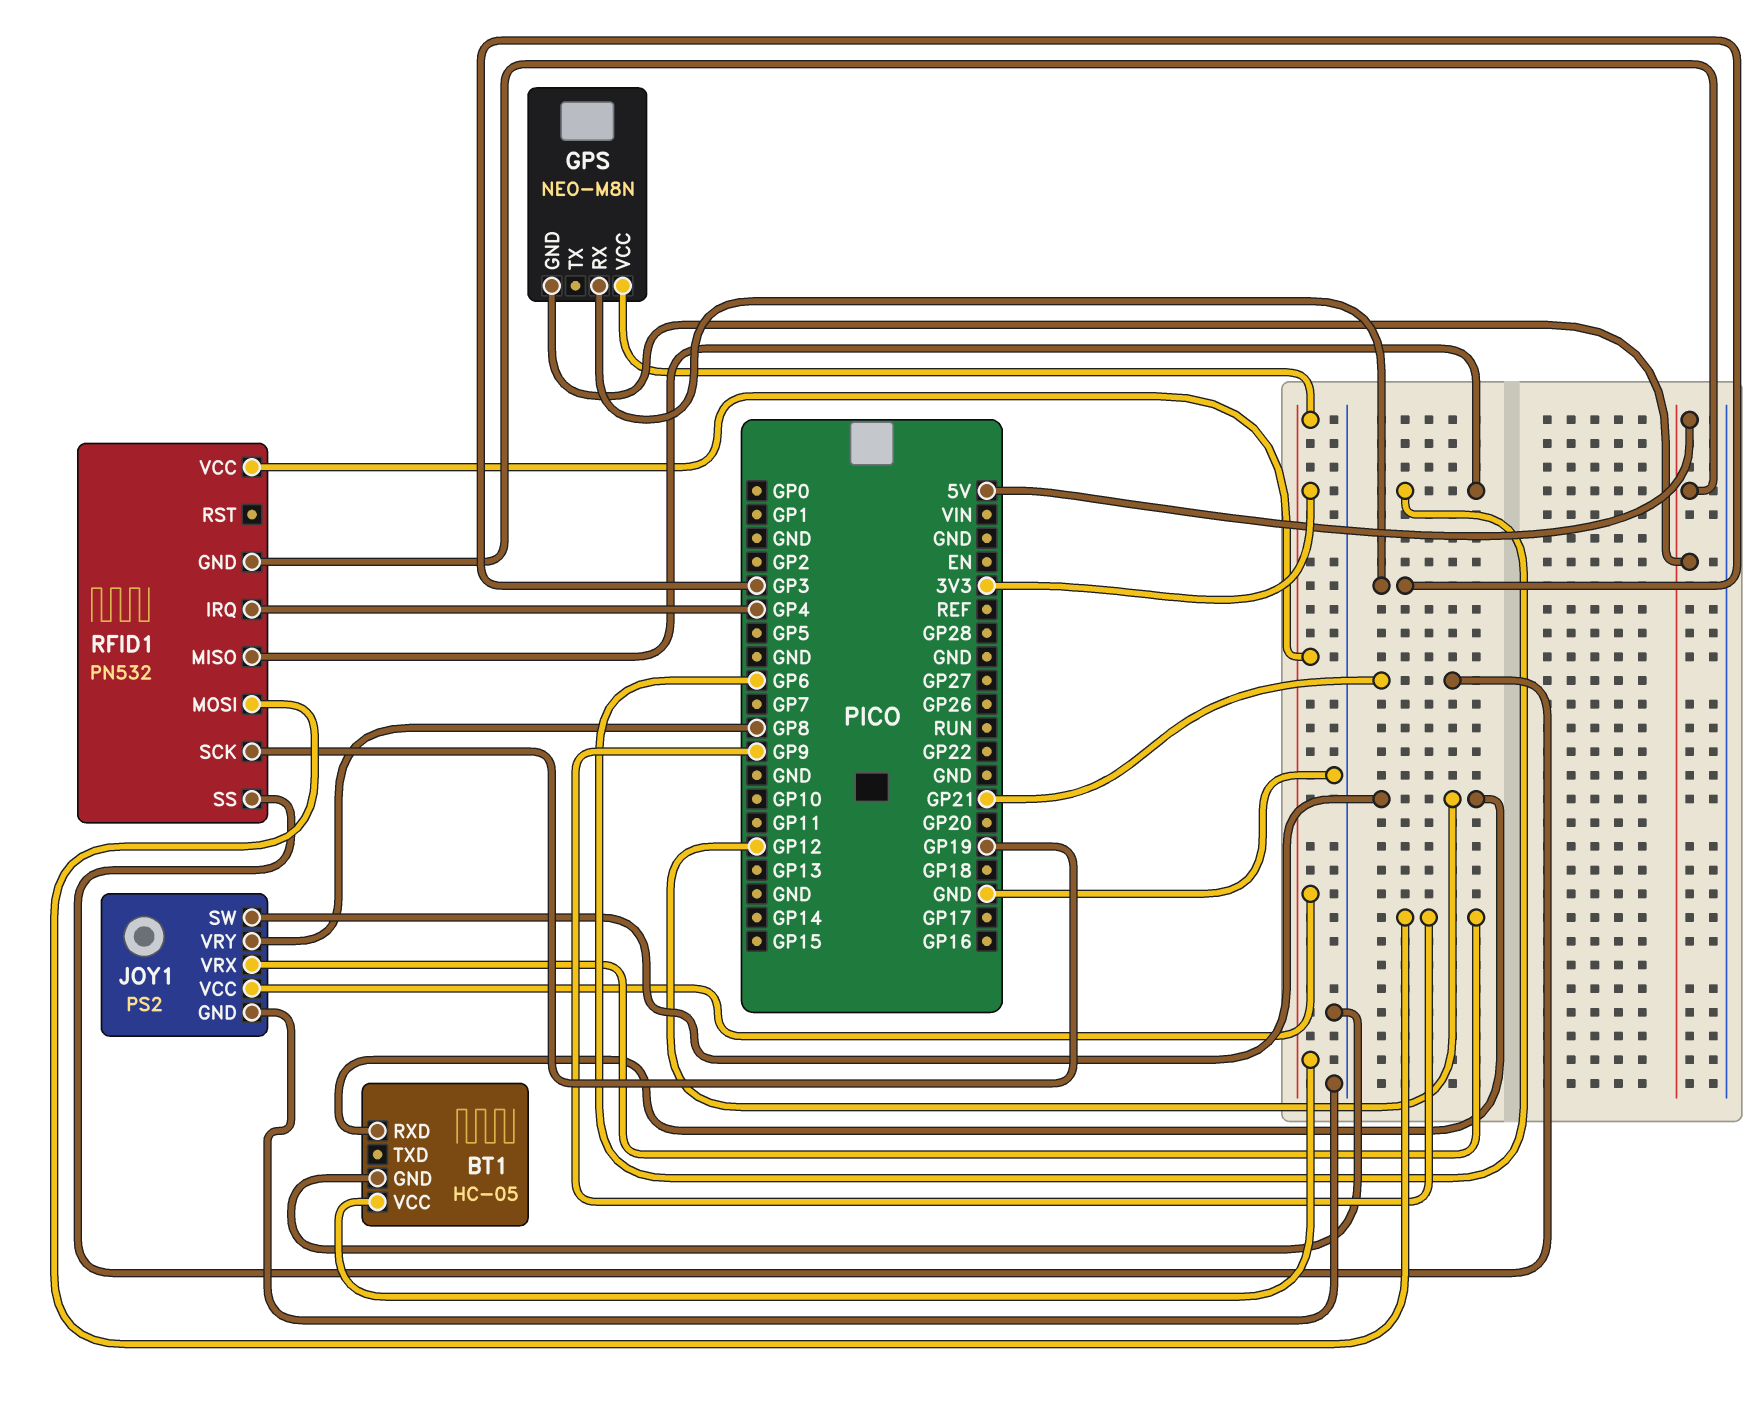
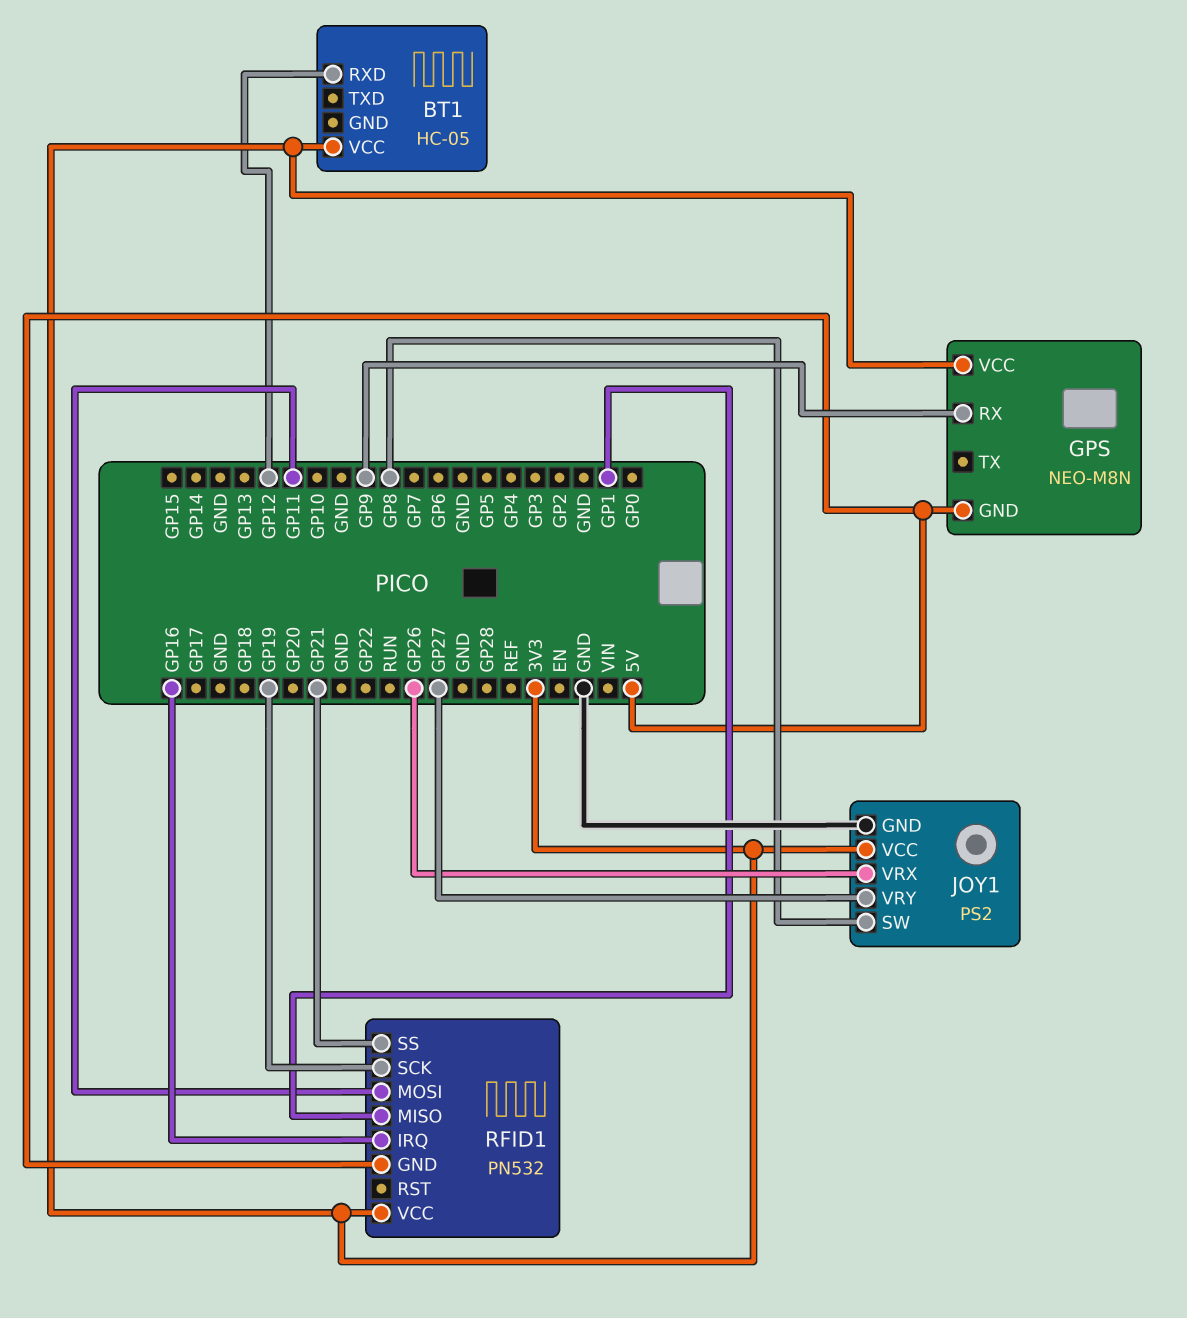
BT1 pin GND: GND -> none
GPS pin RX: GP3 -> GP9
JOY1 pin SW: GP12 -> GP8
JOY1 pin VRX: GP9 -> GP26
JOY1 pin VRY: GP8 -> GP27
RFID1 pin IRQ: GP4 -> GP16
RFID1 pin MISO: GP6 -> GP1
RFID1 pin MOSI: GP9 -> GP11

